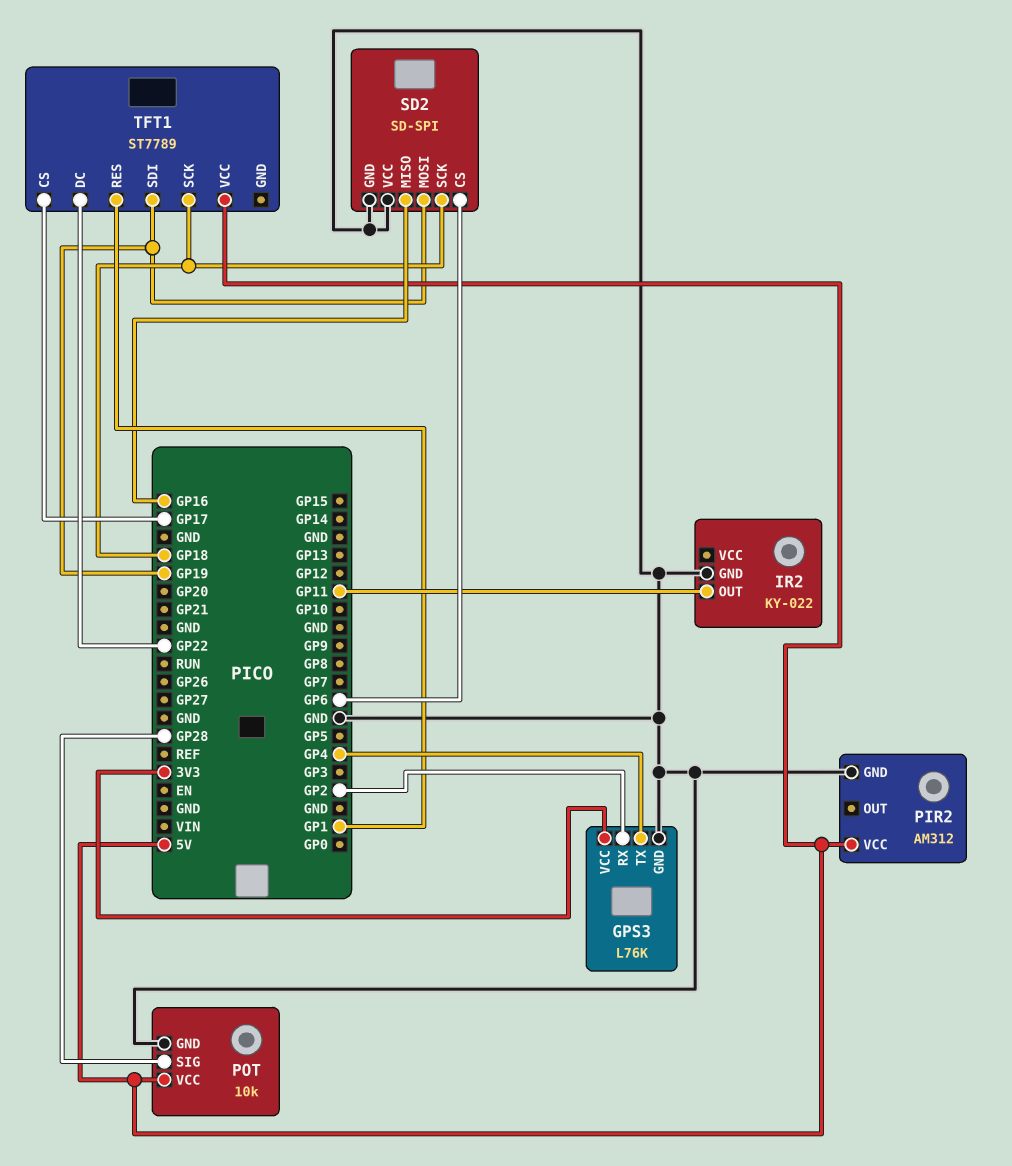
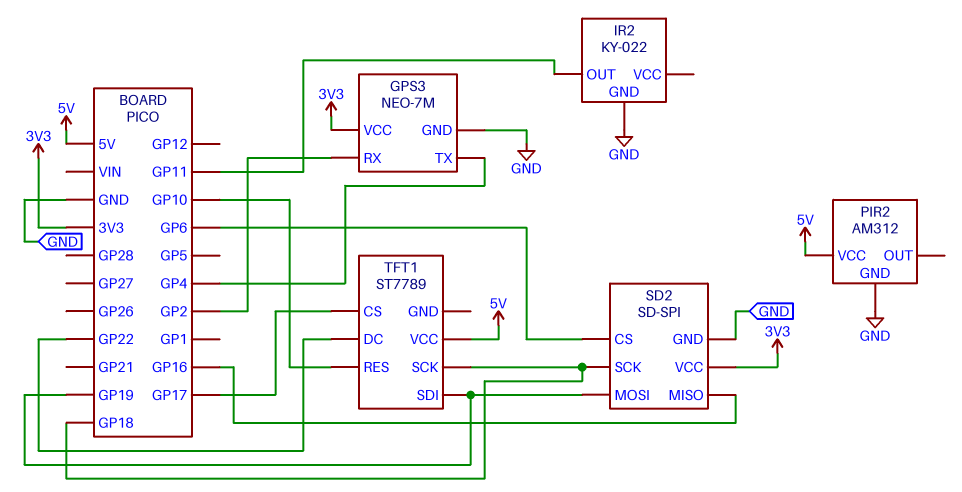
GPS3: L76K -> NEO-7M
POT: 10k -> none
POT pin GND: GND -> none
POT pin SIG: GP28 -> none
POT pin VCC: 5V -> none
SD2 pin VCC: GND -> 3V3
TFT1 pin RES: GP1 -> GP10

